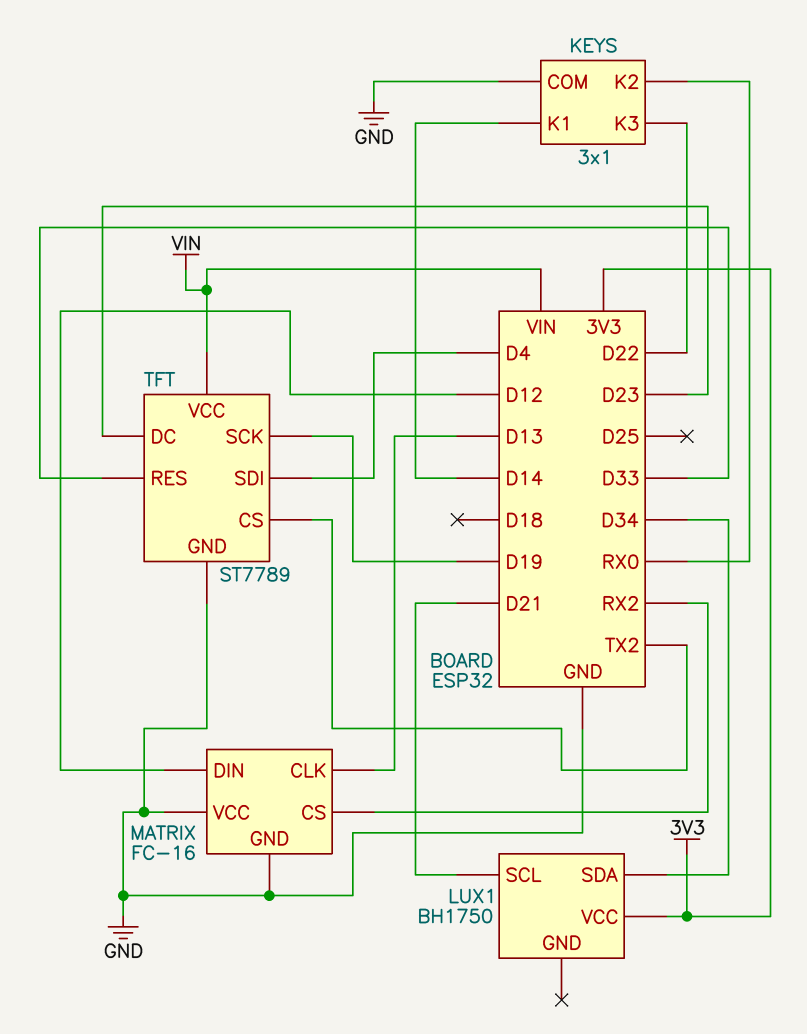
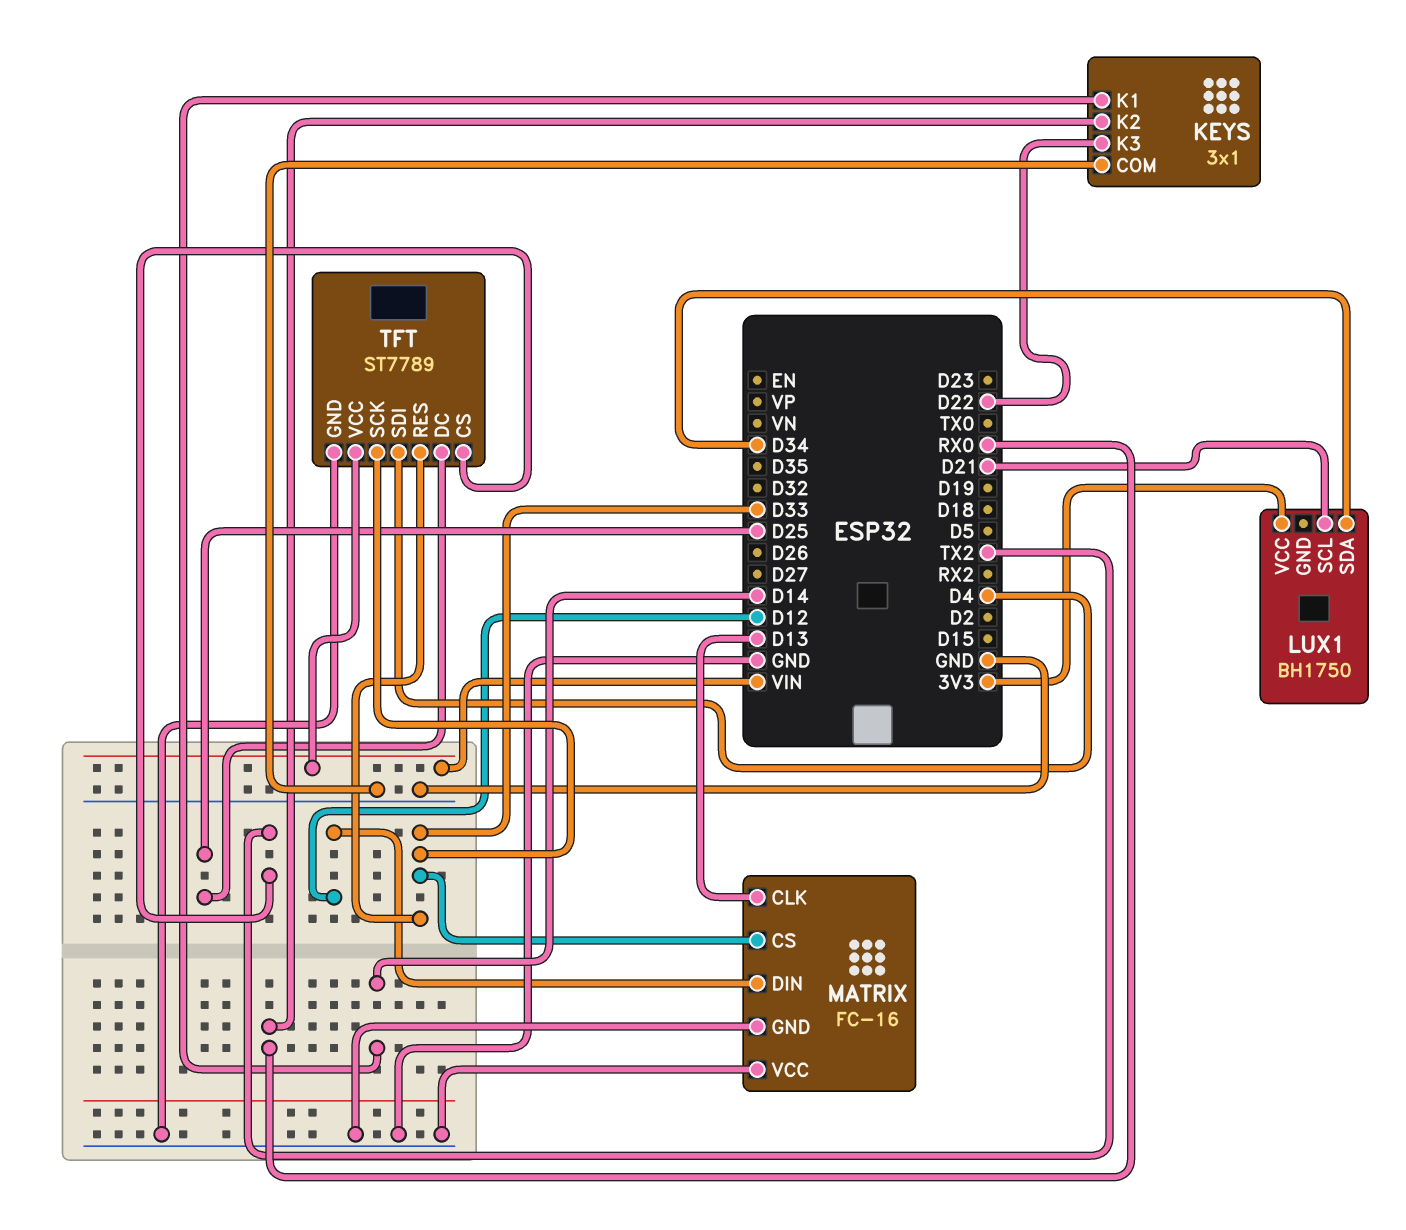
MATRIX pin CS: RX2 -> D33
TFT pin DC: D23 -> D25
TFT pin SCK: D19 -> D33

